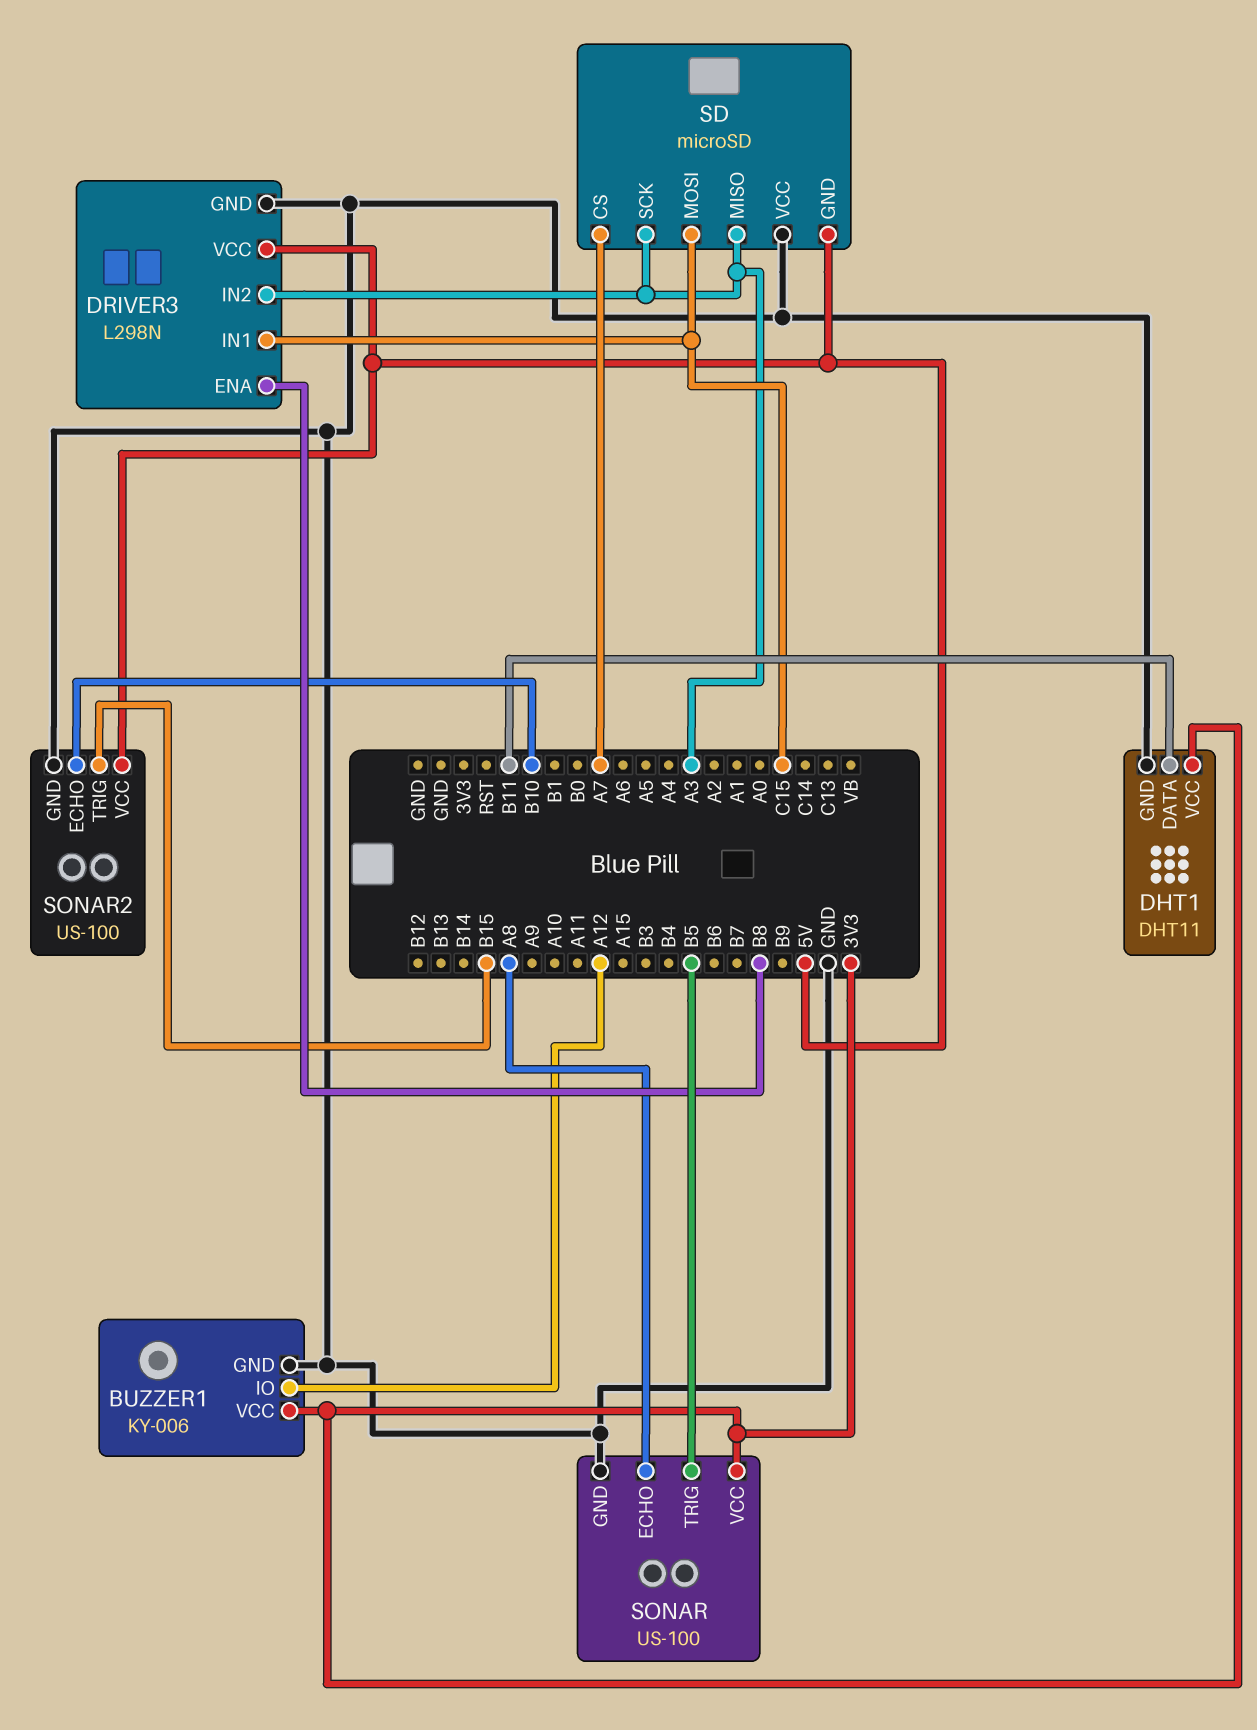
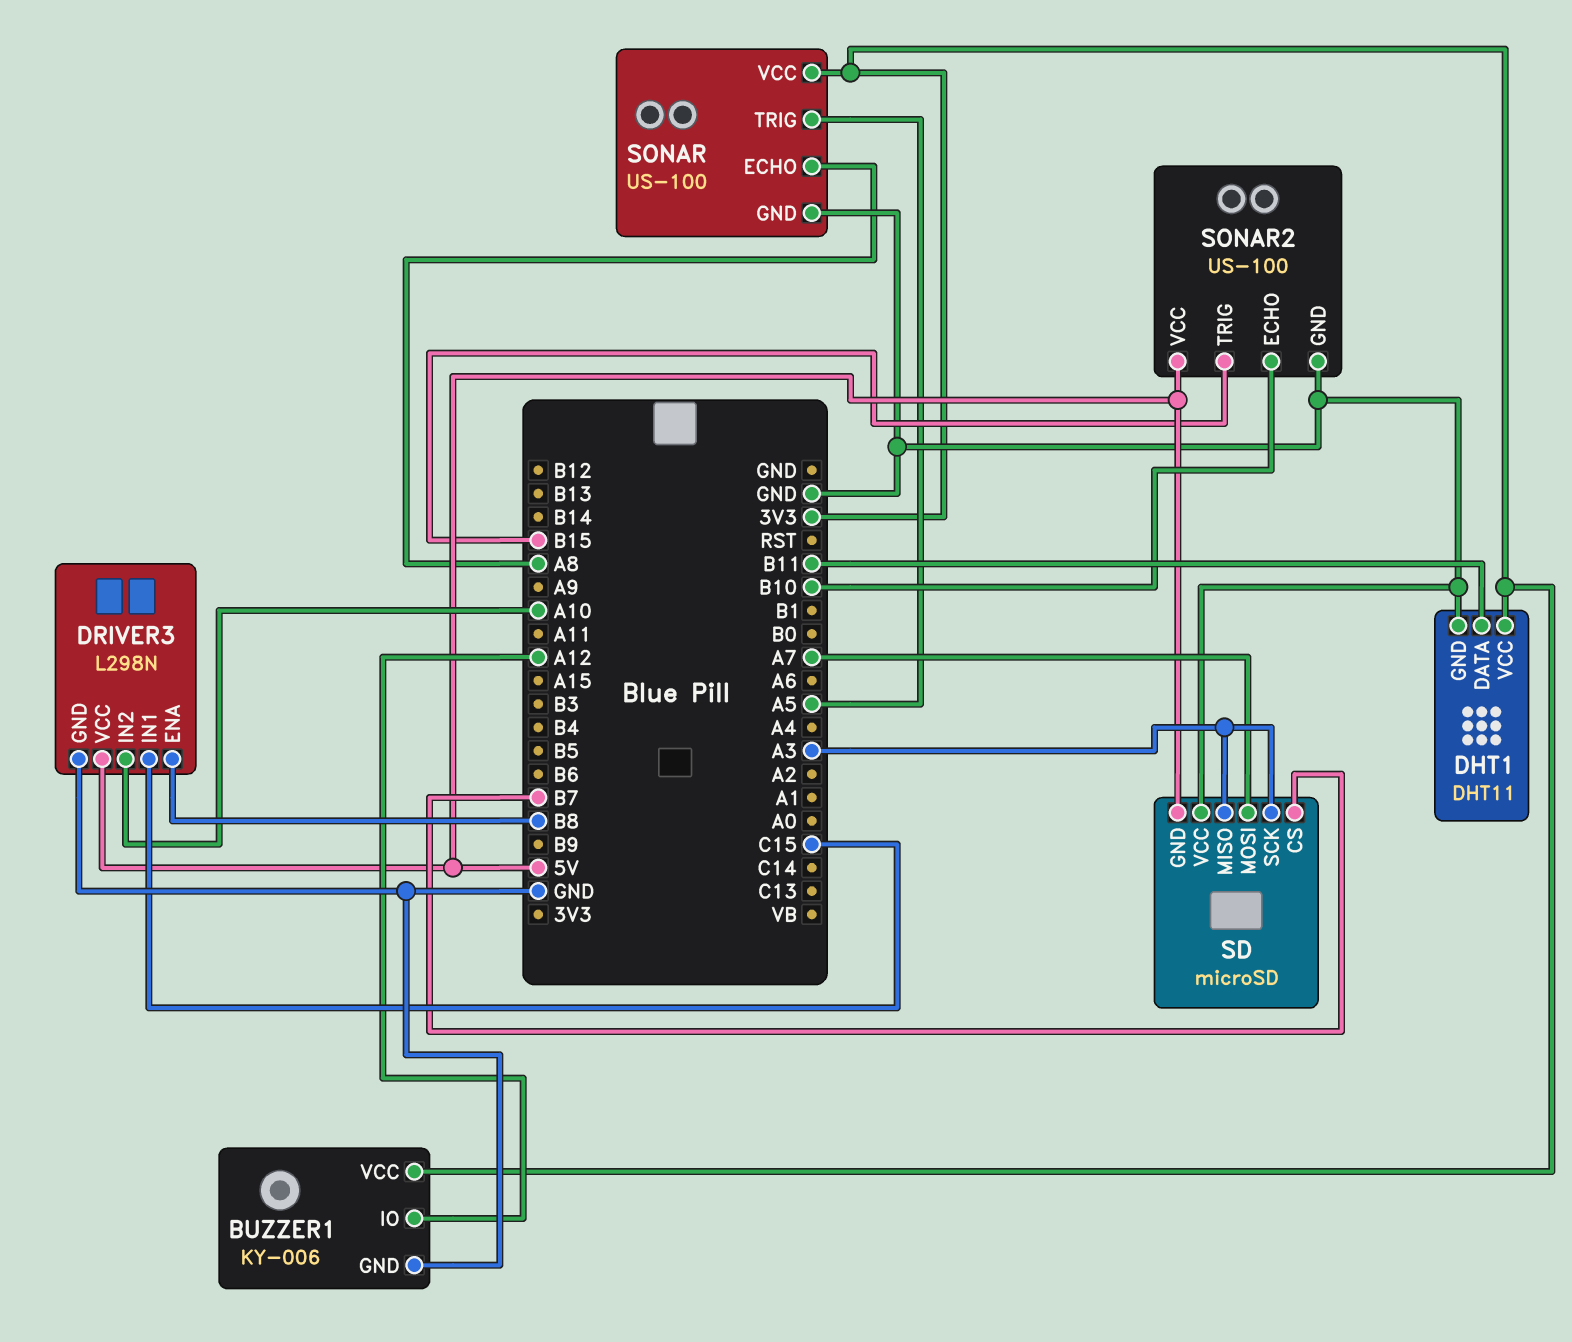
DRIVER3 pin IN2: A3 -> A10
SD pin CS: A7 -> B7
SD pin MOSI: C15 -> A7
SONAR pin TRIG: B5 -> A5

